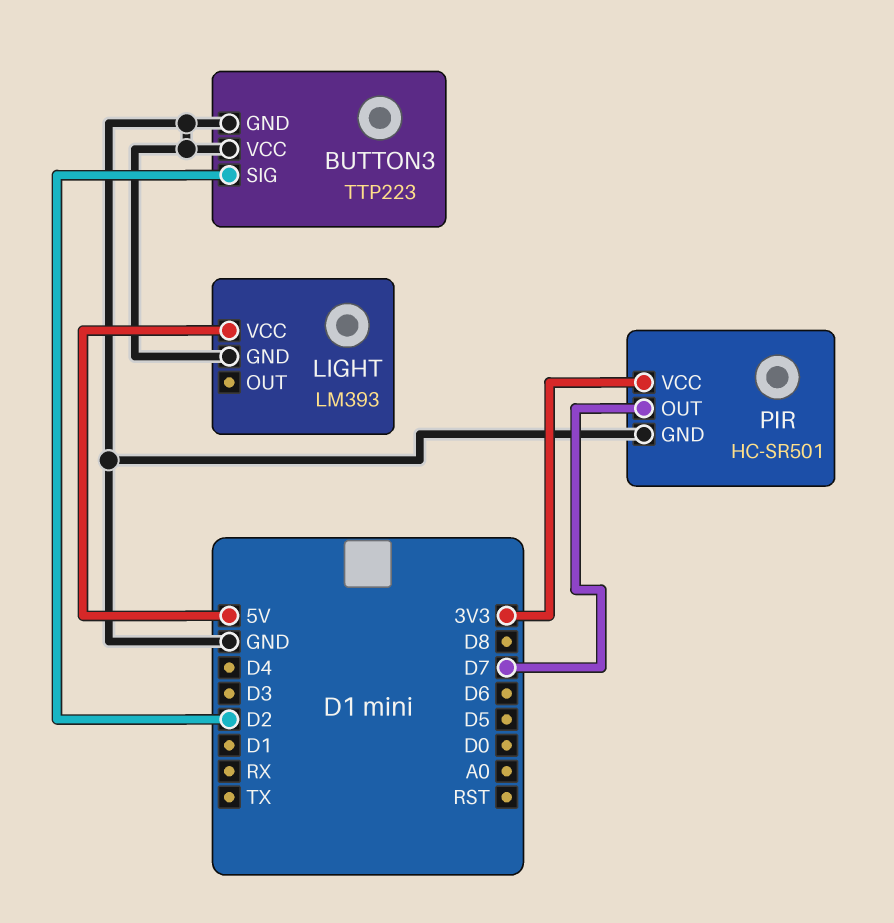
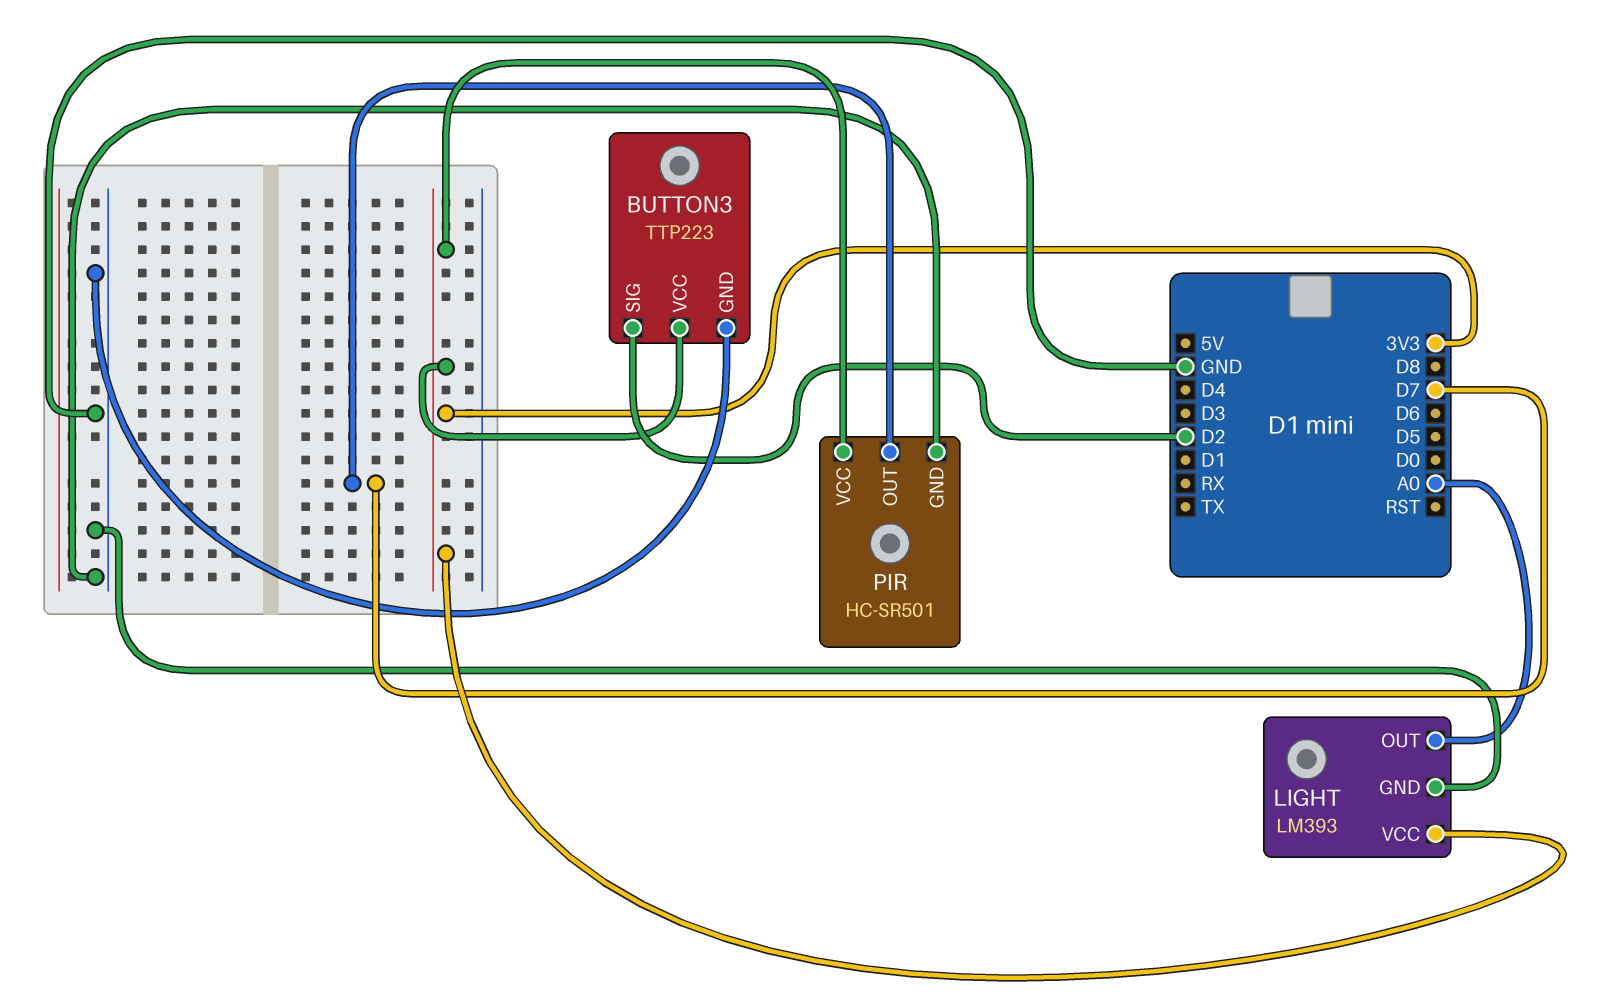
BUTTON3 pin VCC: GND -> 3V3
LIGHT pin OUT: none -> A0
LIGHT pin VCC: 5V -> 3V3

